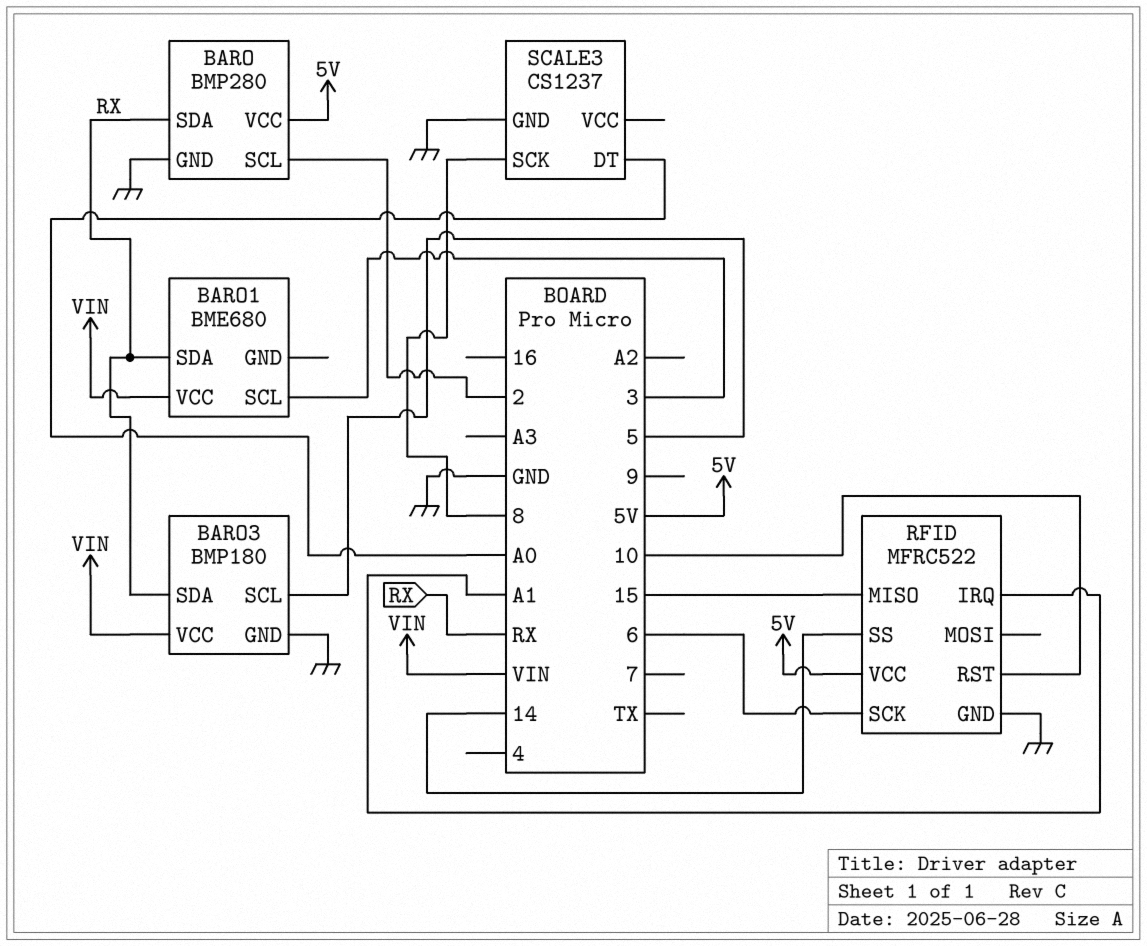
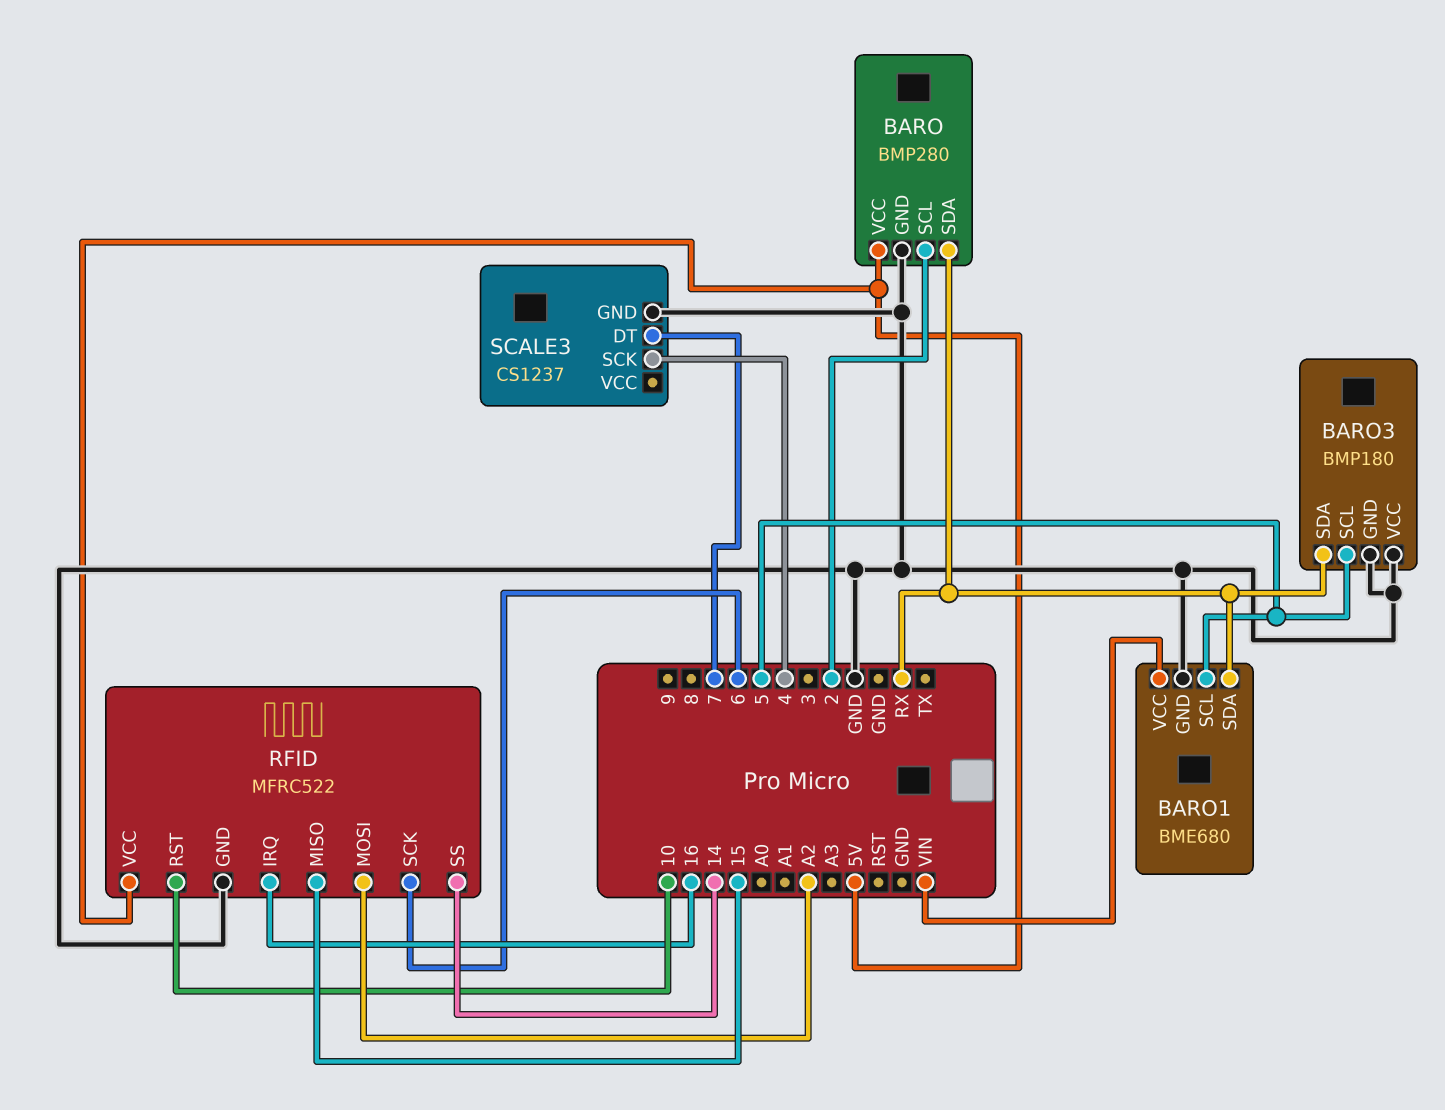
BARO1 pin GND: none -> GND
BARO1 pin SCL: 3 -> 5
BARO3 pin VCC: VIN -> GND
RFID pin IRQ: A1 -> 16
RFID pin MOSI: none -> A2
SCALE3 pin DT: A0 -> 7
SCALE3 pin SCK: 8 -> 4

